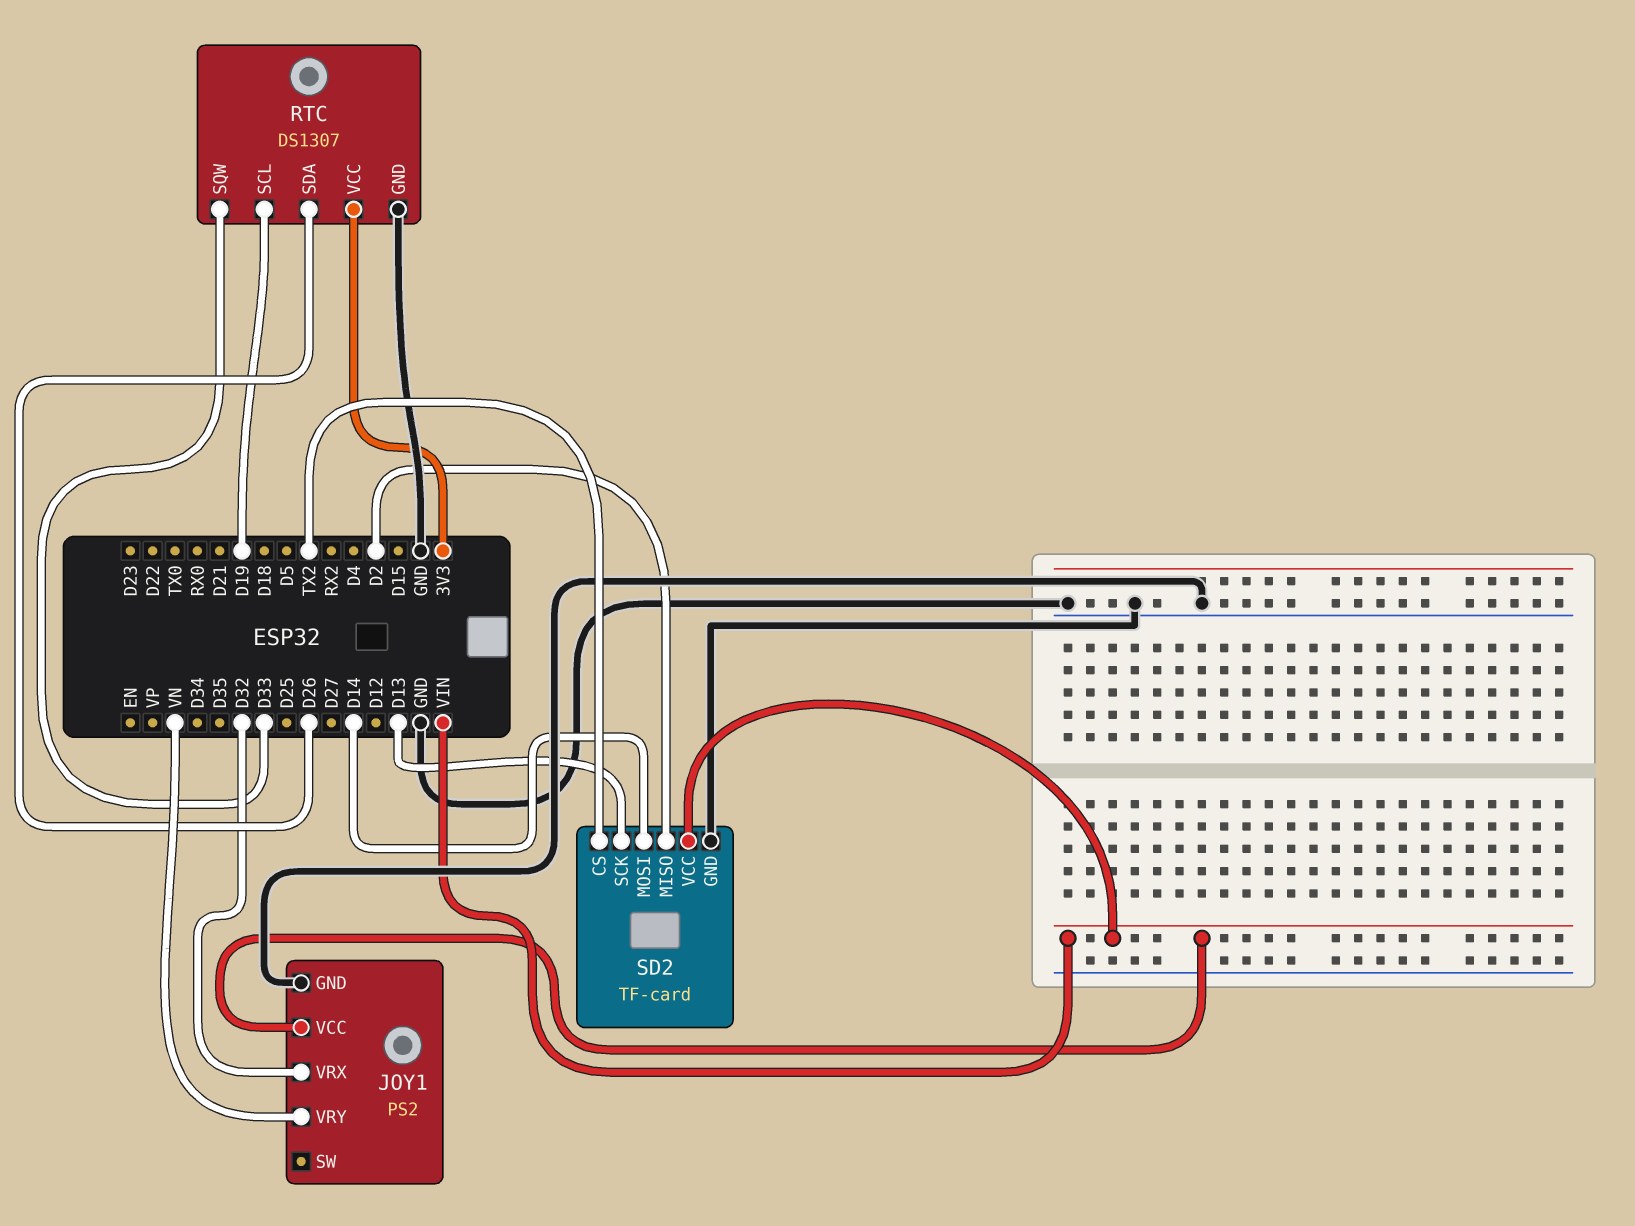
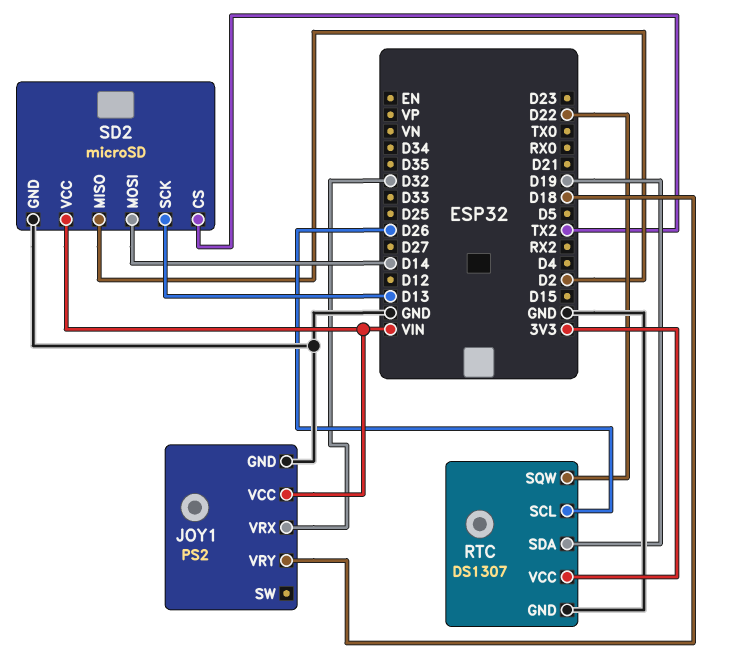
JOY1 pin VRY: VN -> D18
RTC pin SCL: D19 -> D26
RTC pin SDA: D26 -> D19
RTC pin SQW: D33 -> D22
SD2: TF-card -> microSD

